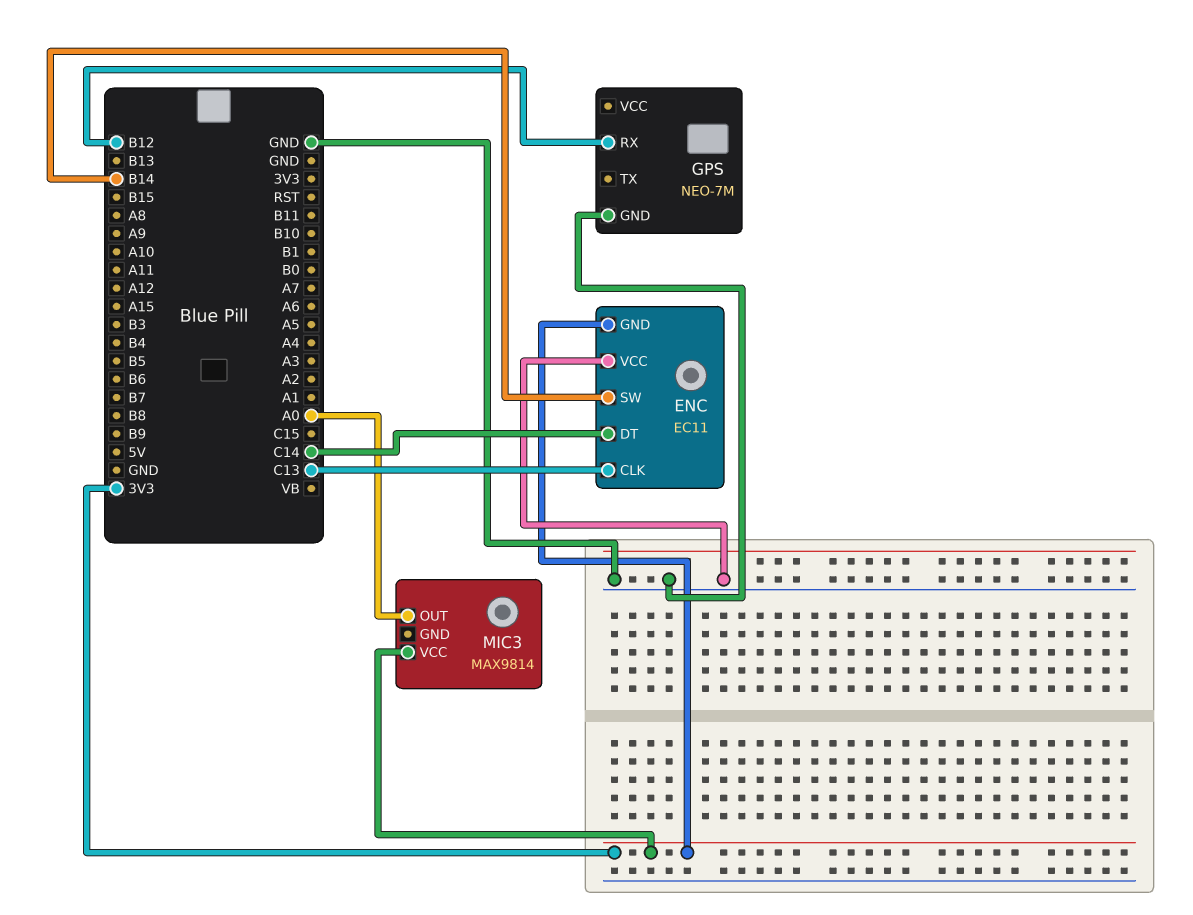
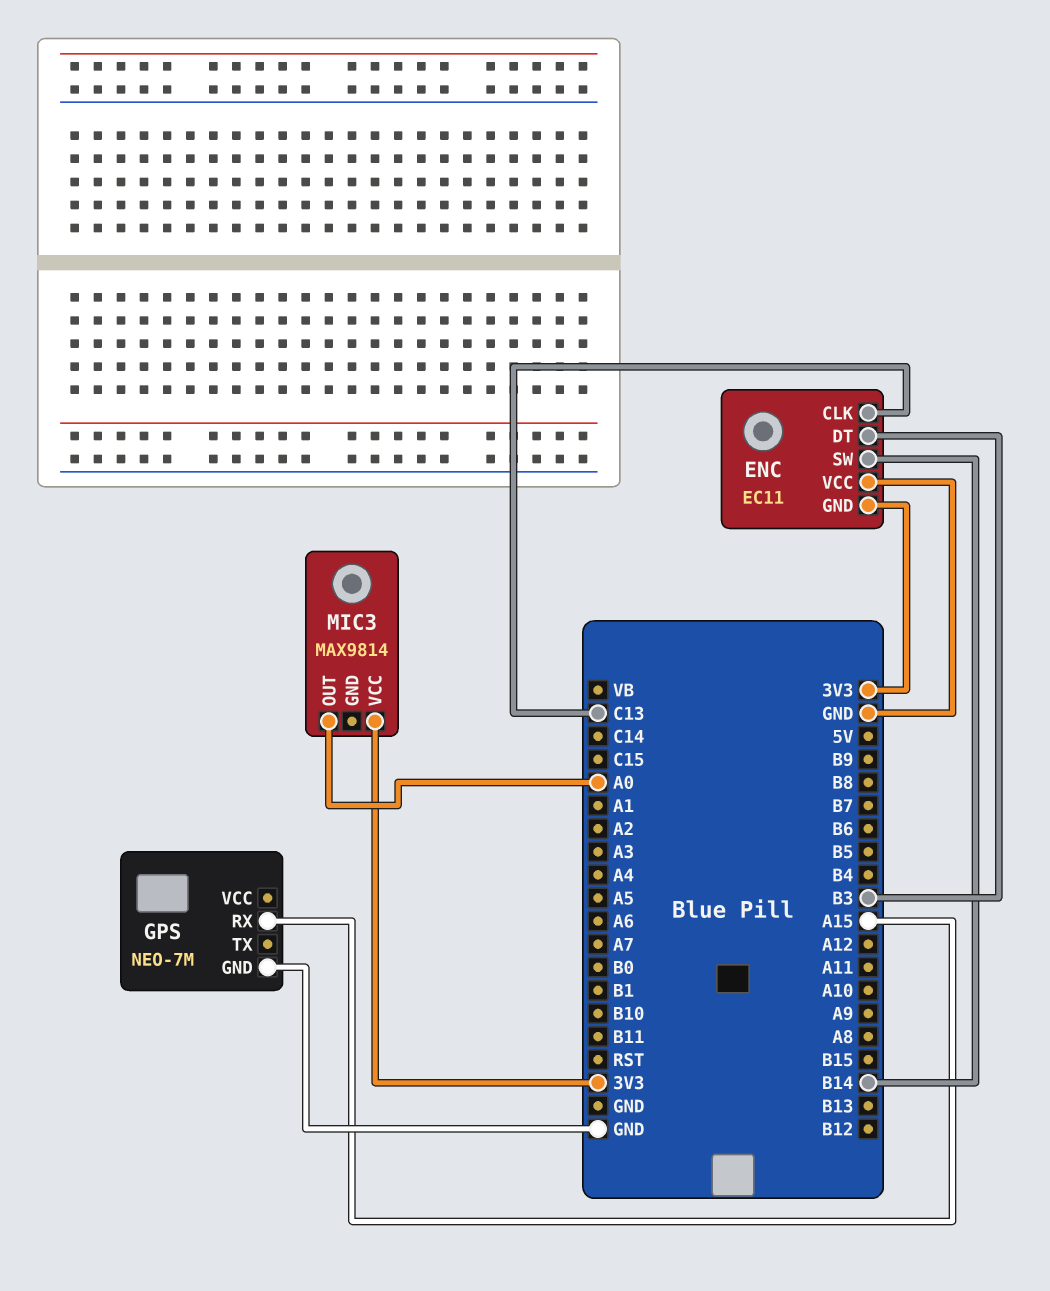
ENC pin DT: C14 -> B3
GPS pin RX: B12 -> A15

